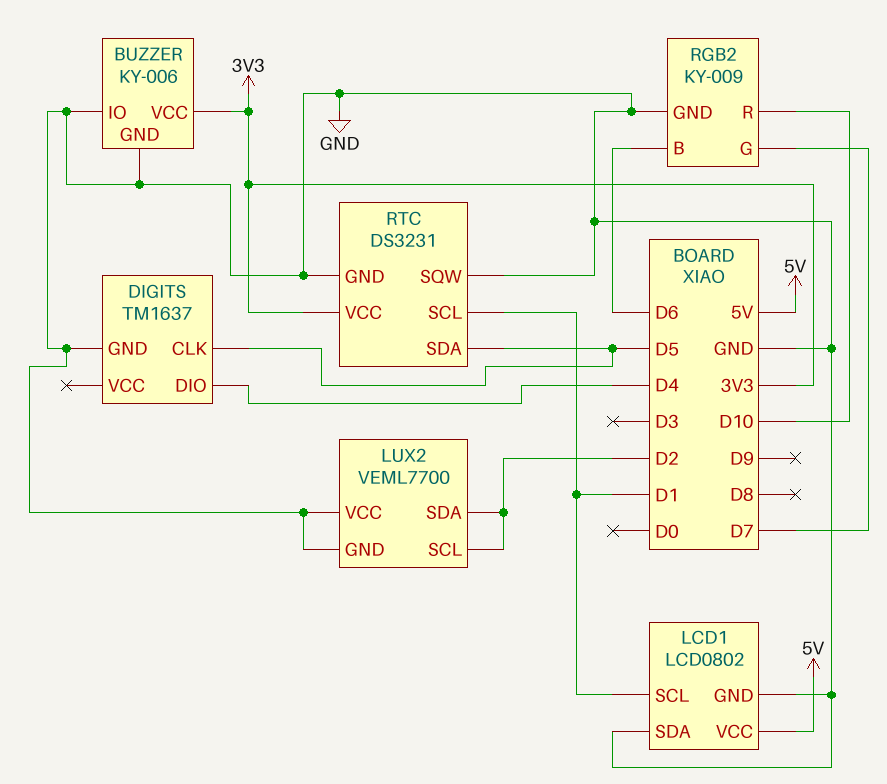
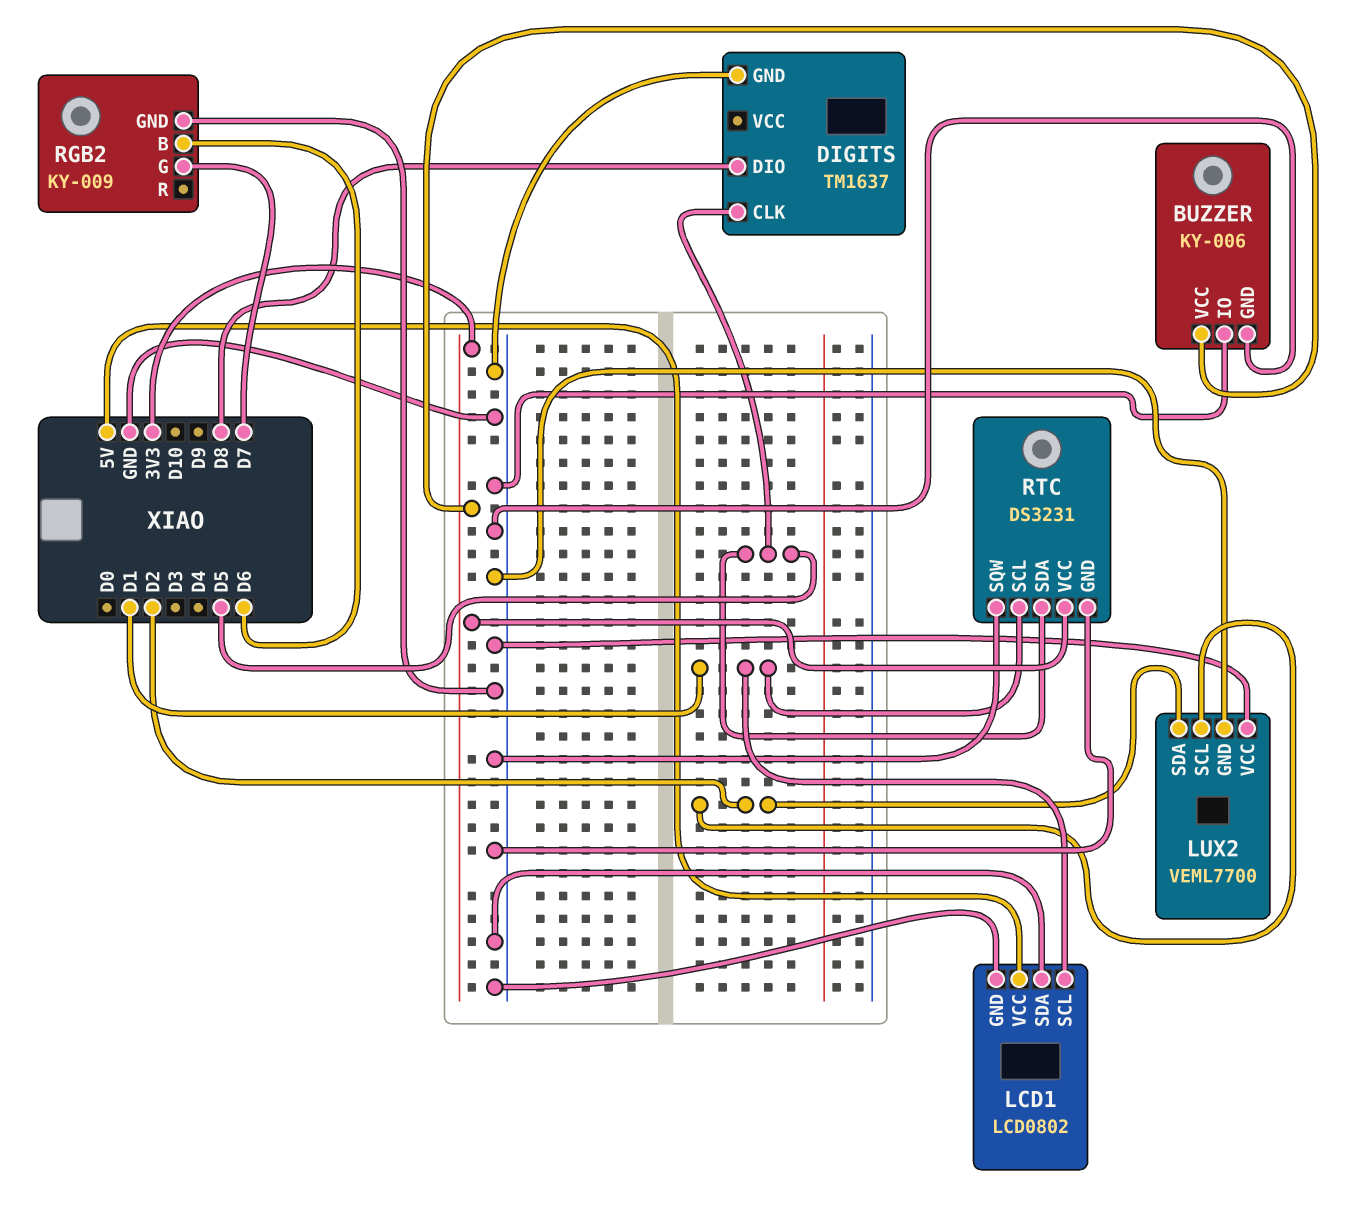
DIGITS pin DIO: D4 -> D8
RGB2 pin R: D10 -> none

